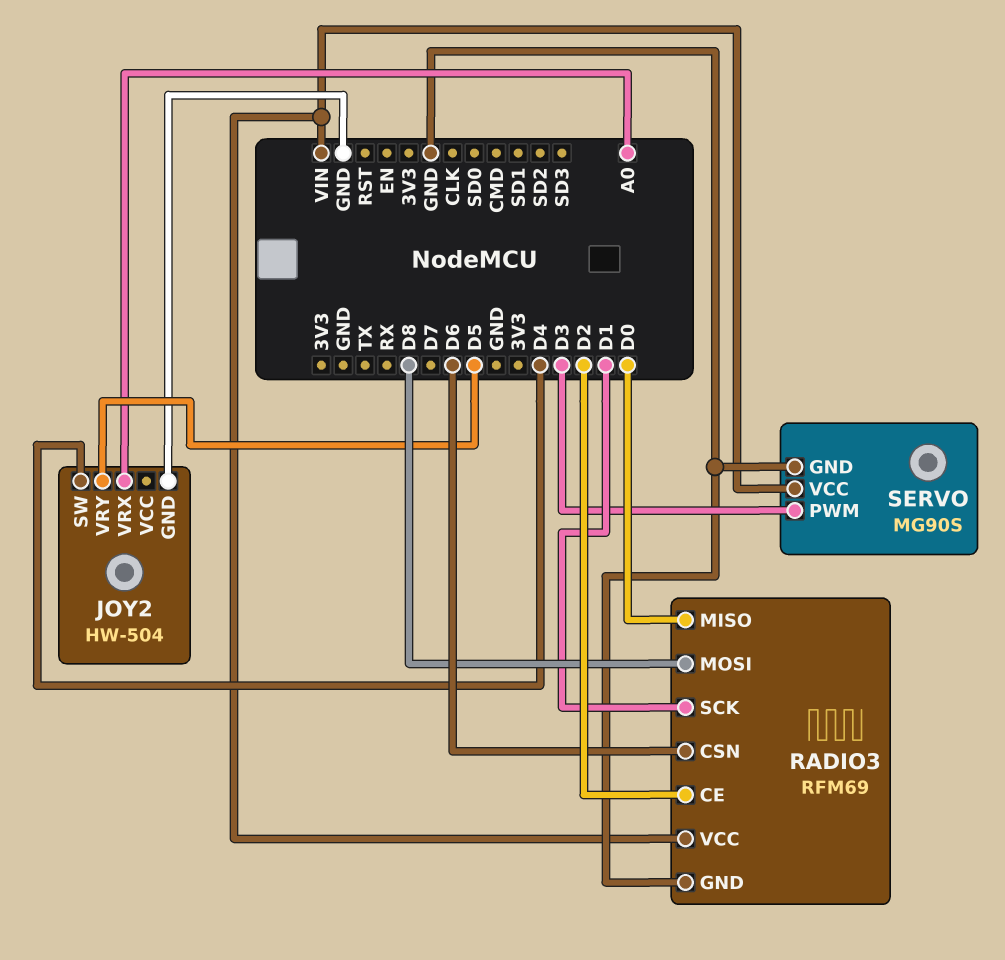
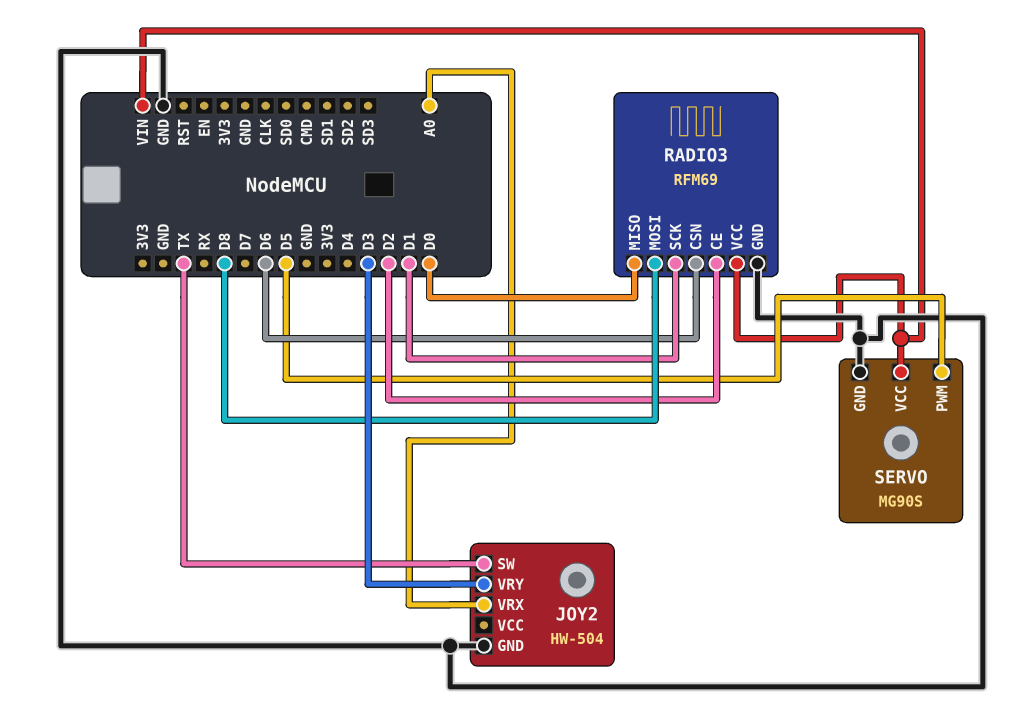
JOY2 pin SW: D4 -> TX
JOY2 pin VRY: D5 -> D3
SERVO pin PWM: D3 -> D5

